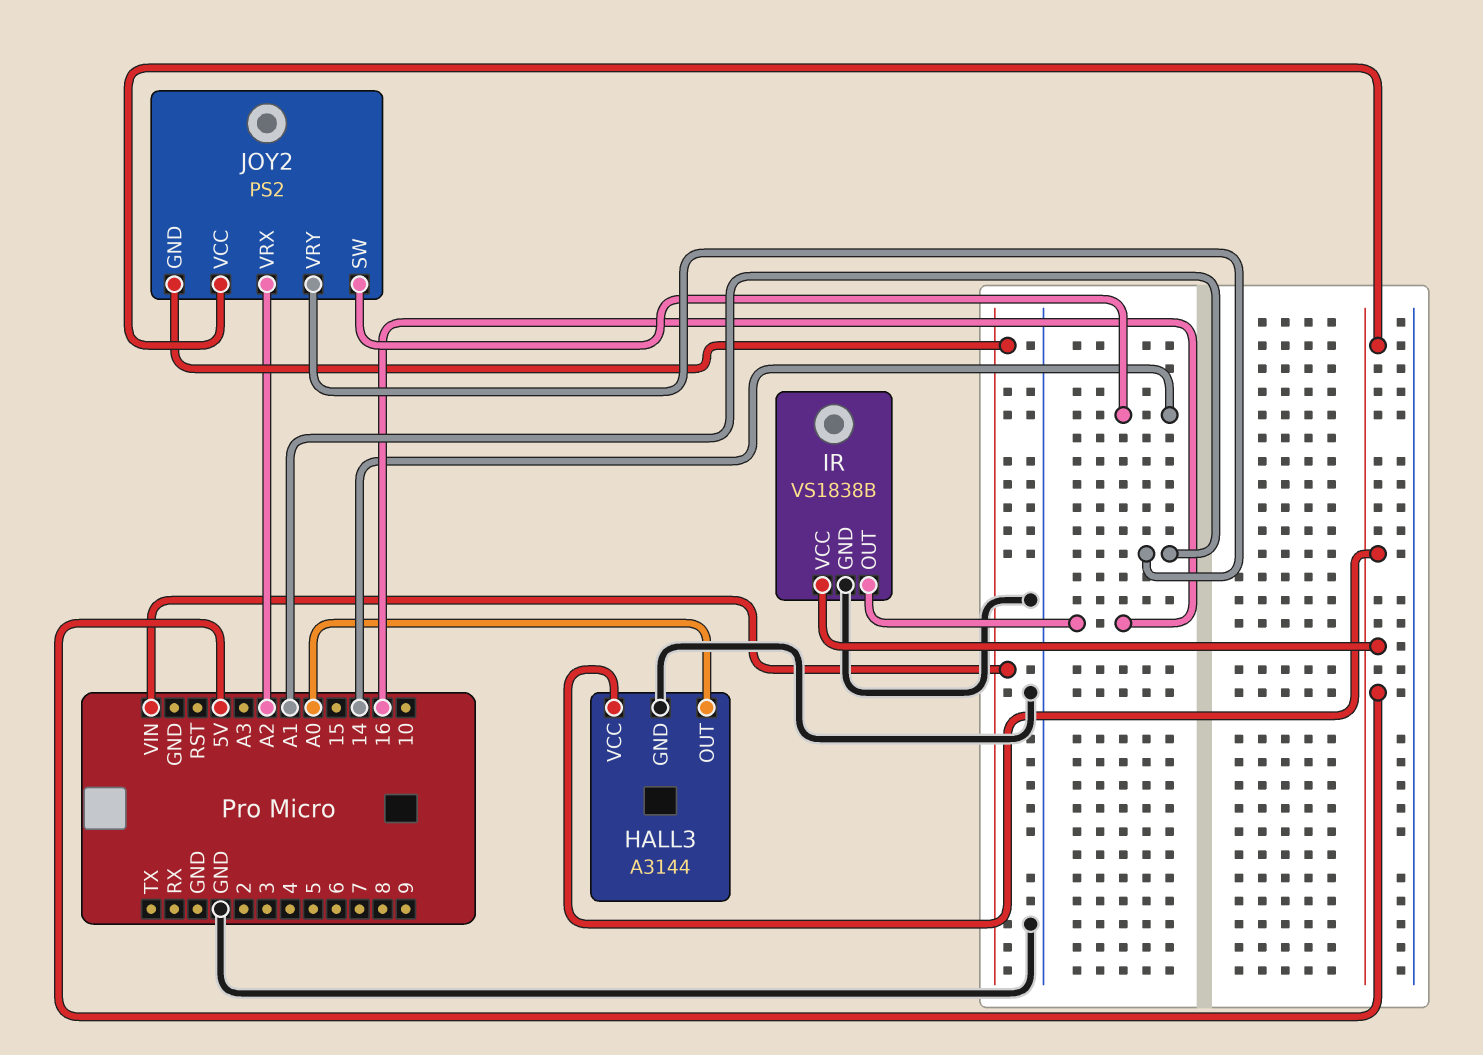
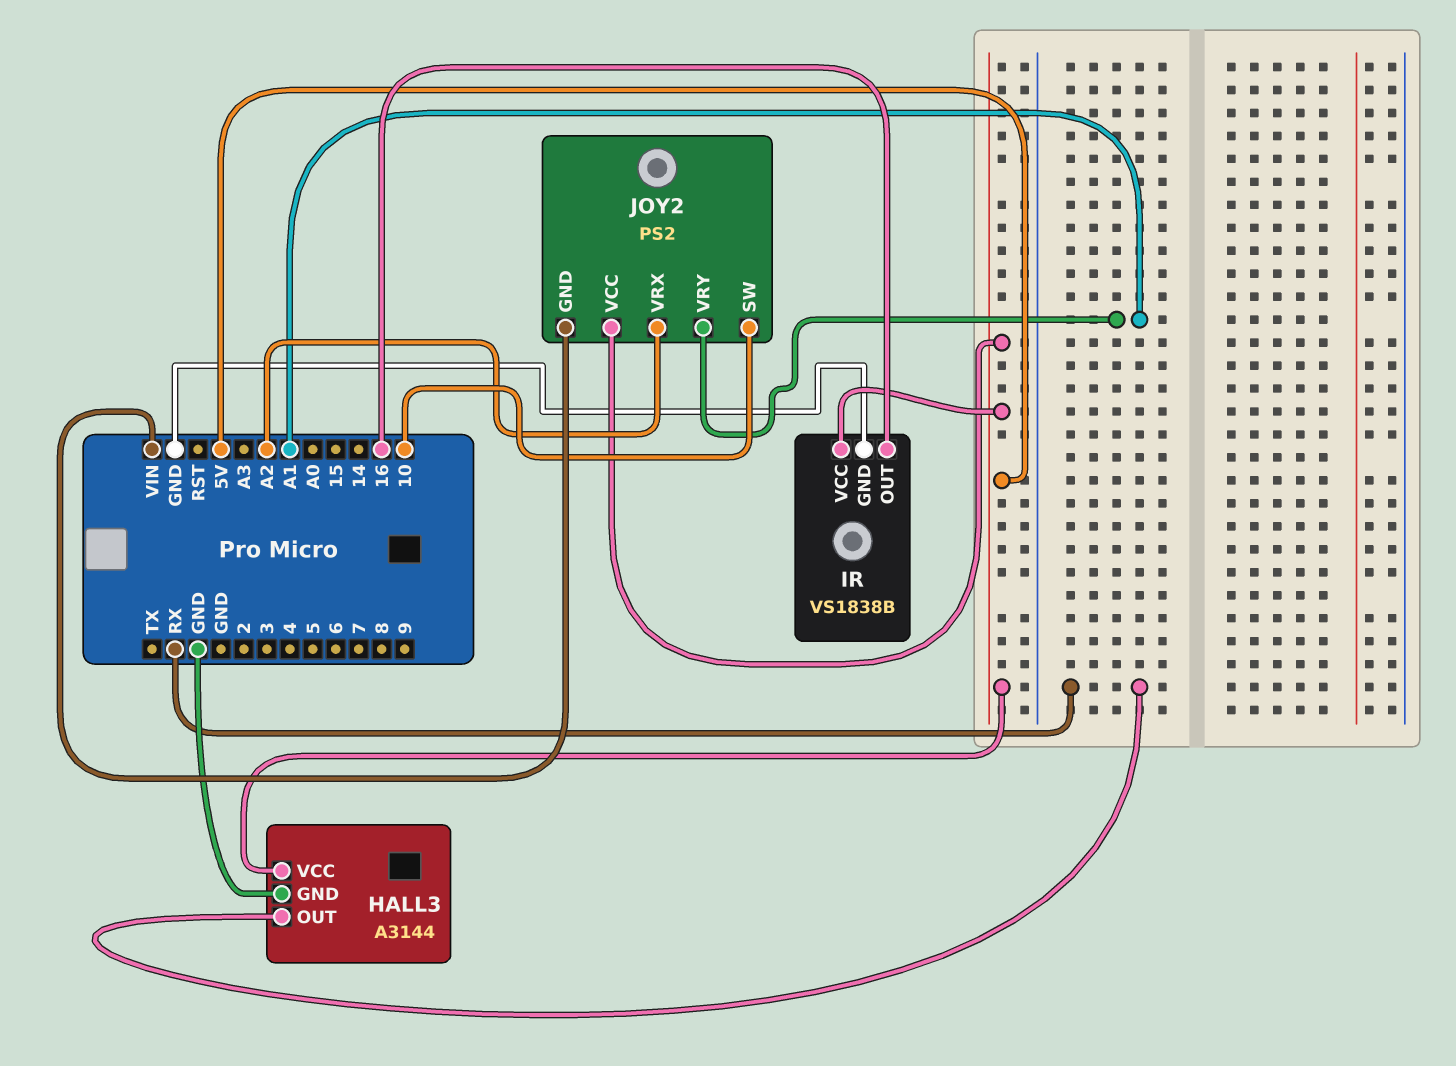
HALL3 pin OUT: A0 -> RX
JOY2 pin SW: 14 -> 10

